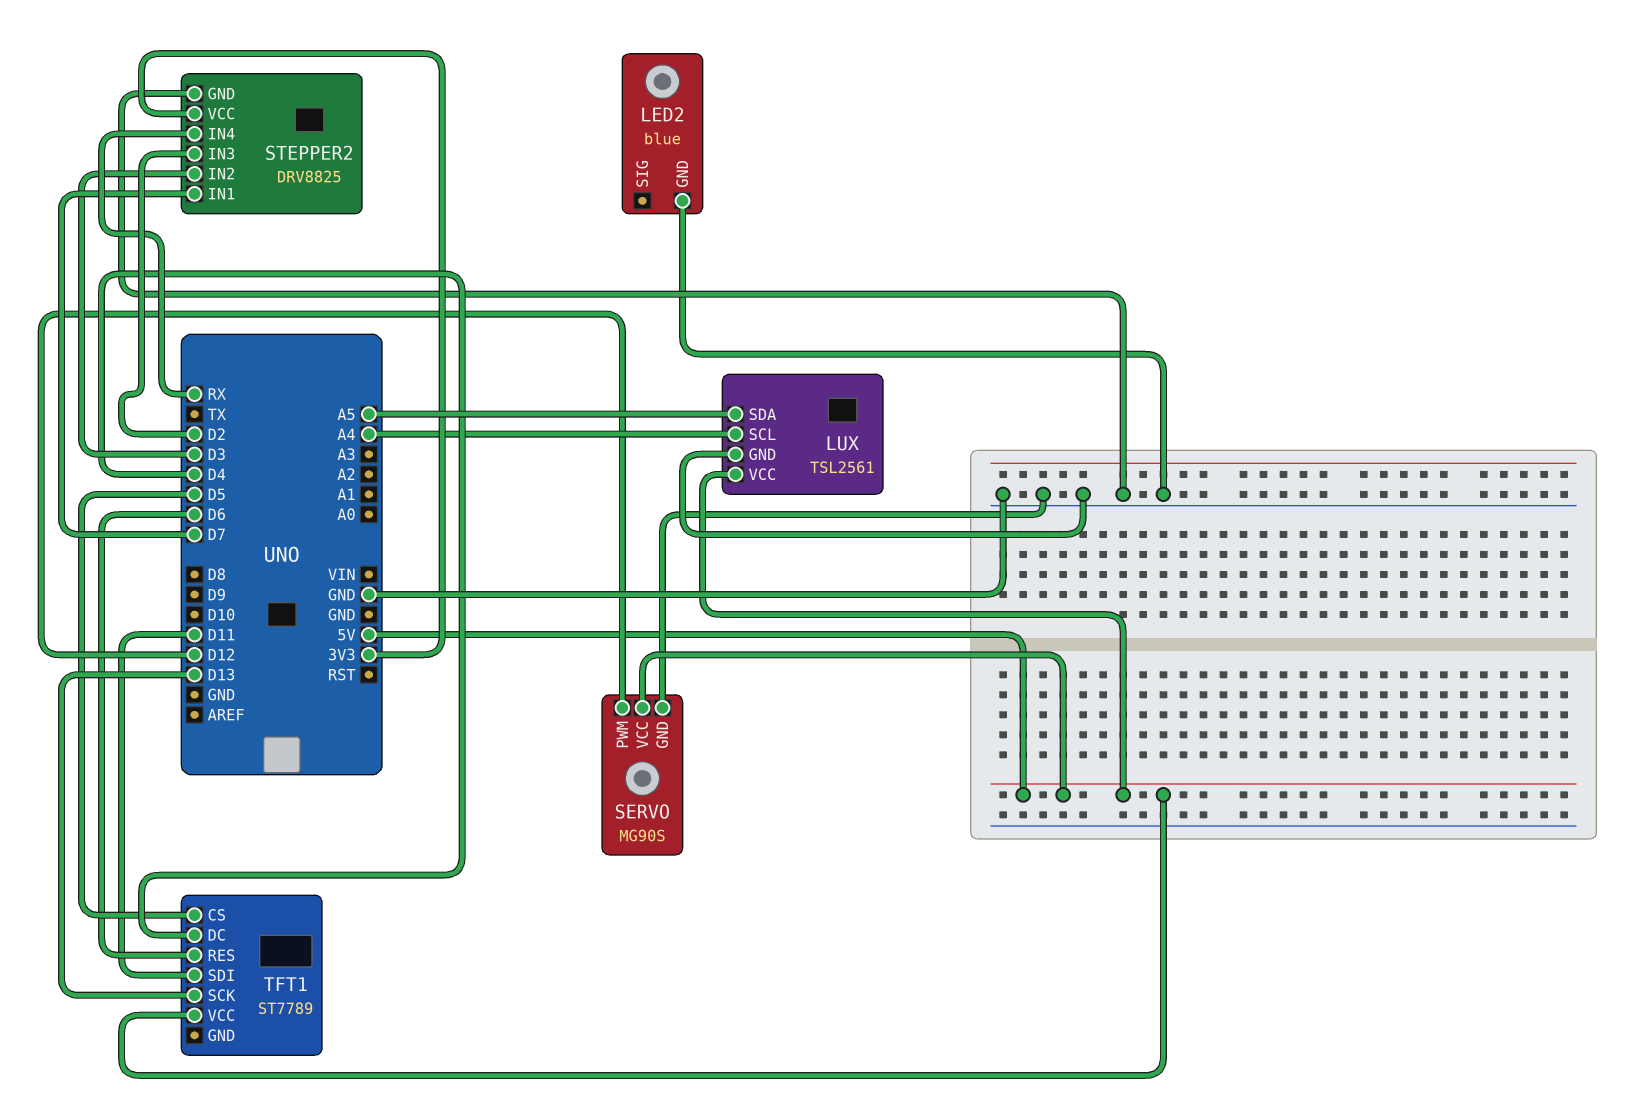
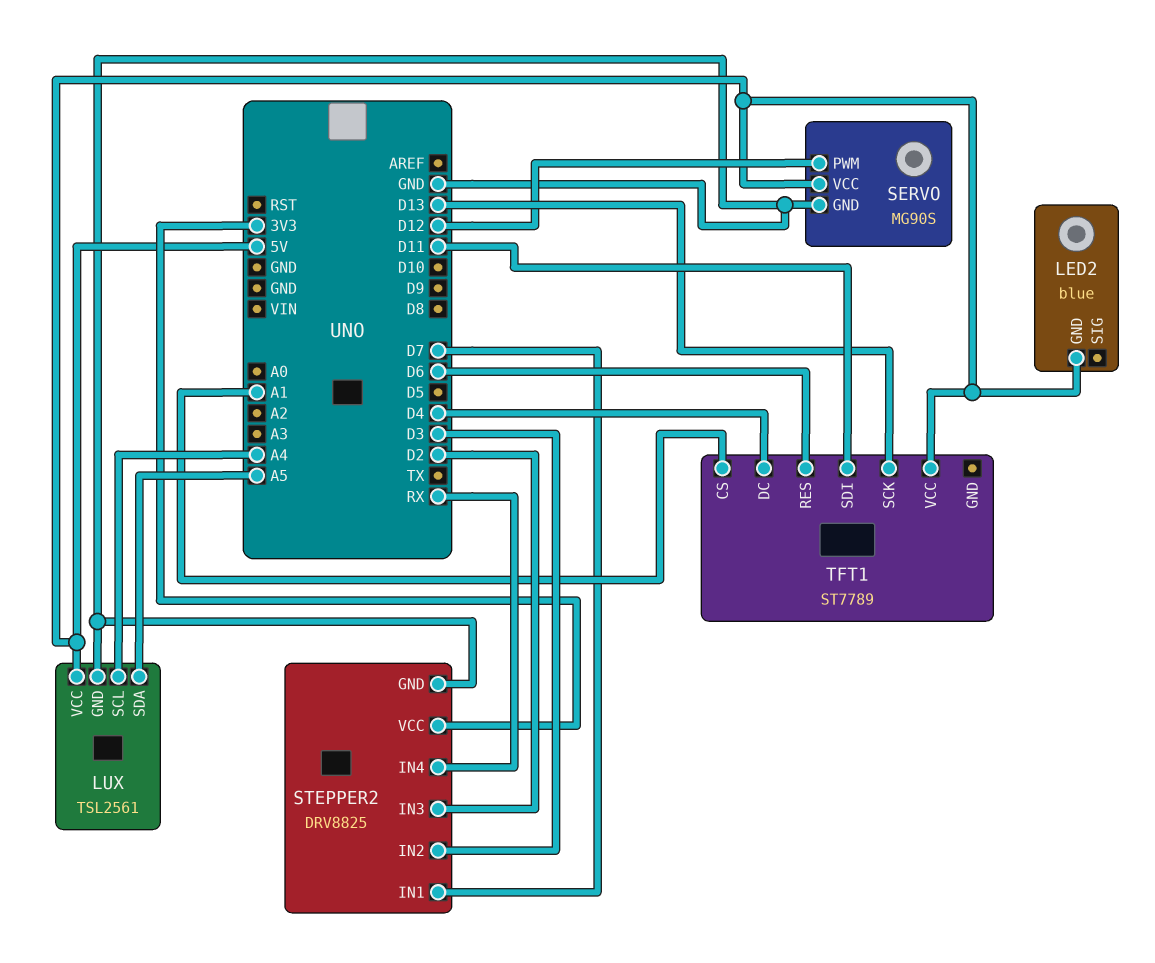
LED2 pin GND: GND -> 5V
TFT1 pin CS: D5 -> A1

